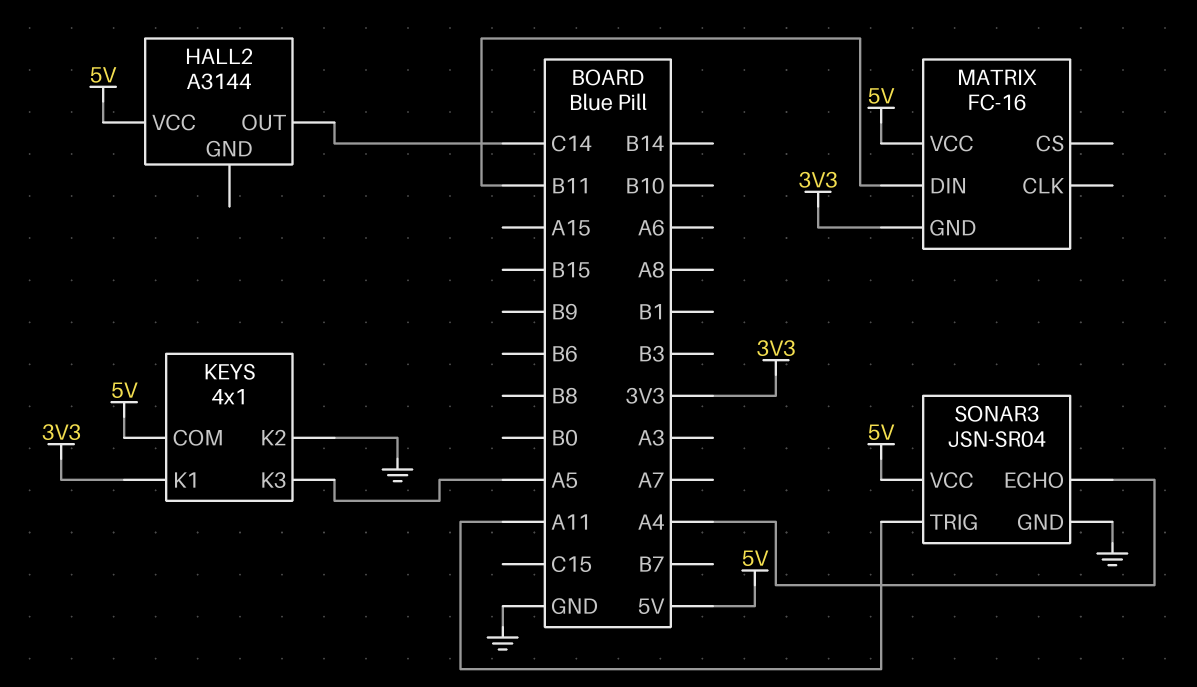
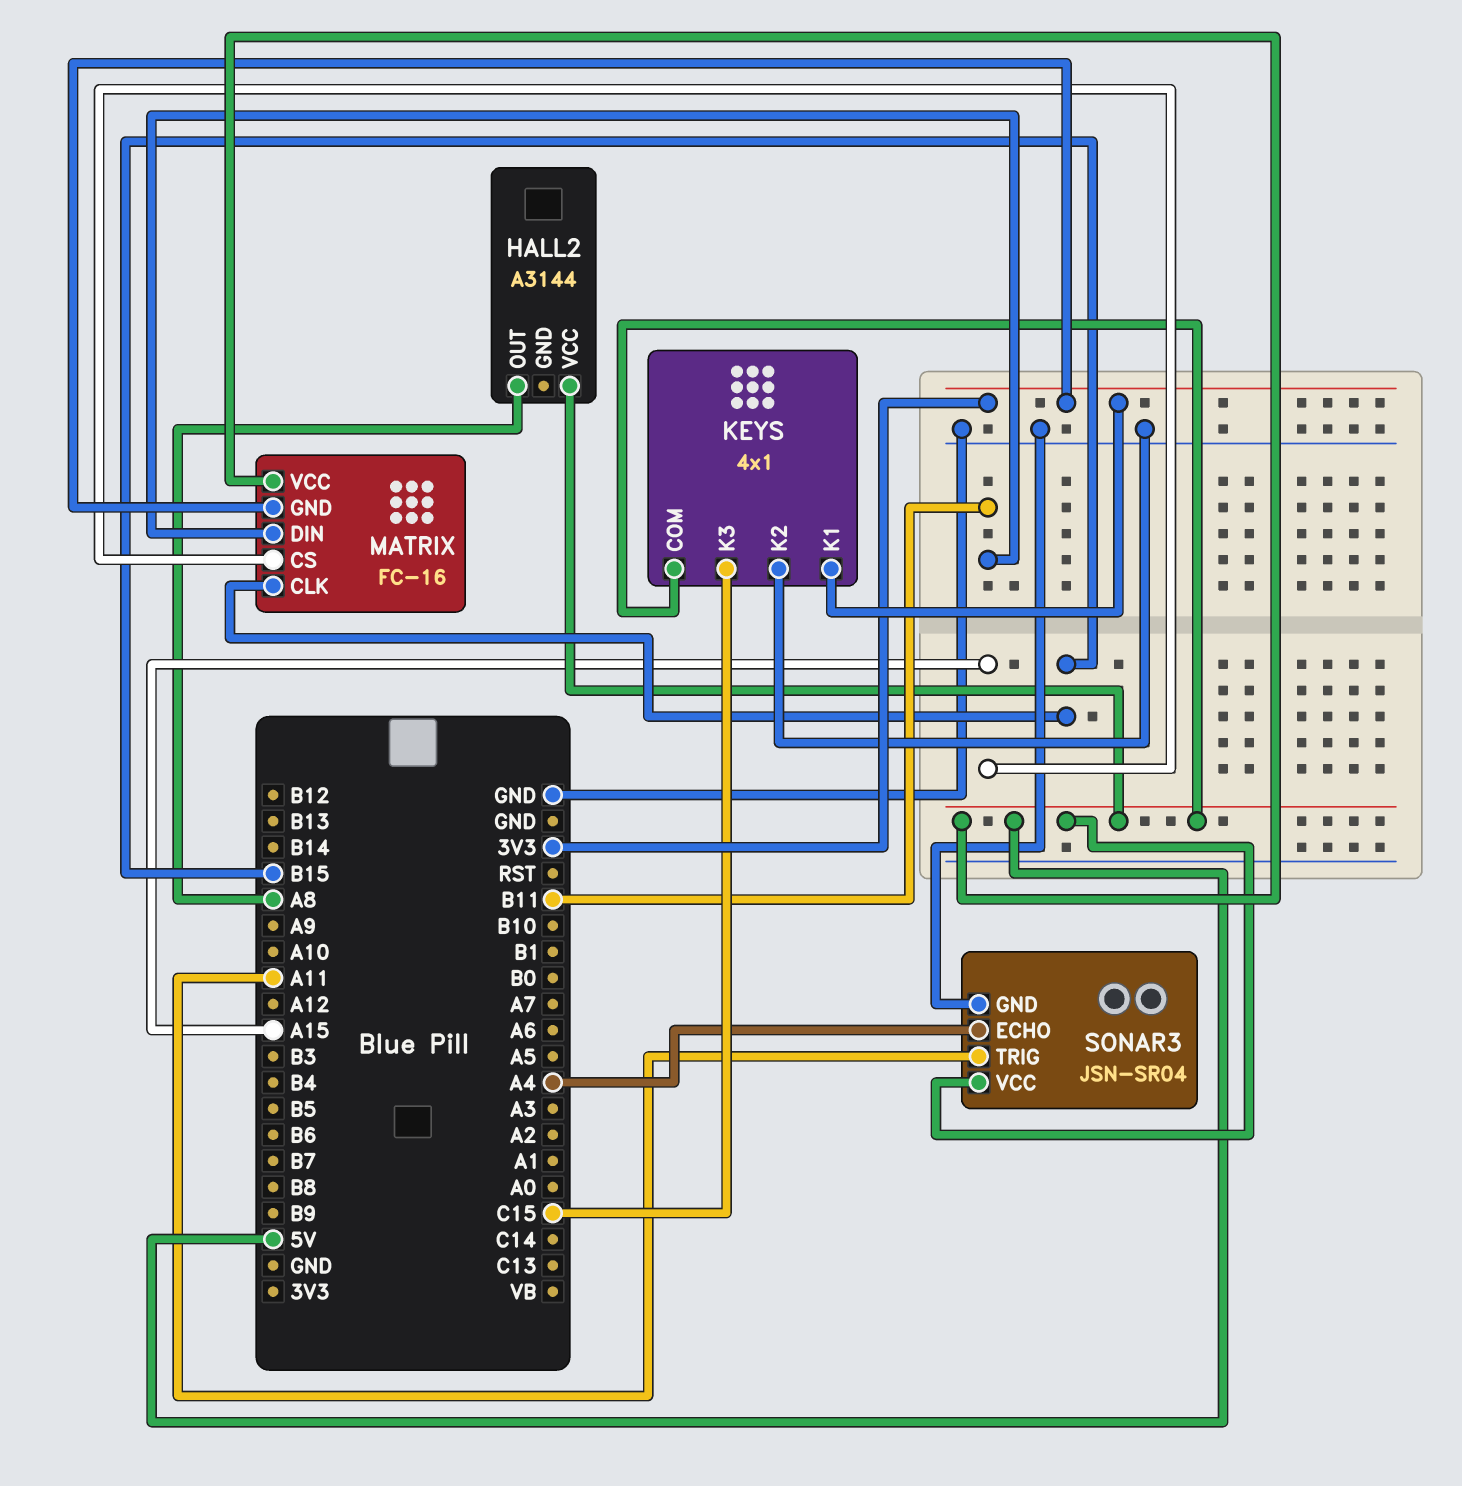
HALL2 pin OUT: C14 -> A8
KEYS pin K3: A5 -> C15
MATRIX pin CLK: none -> B15
MATRIX pin CS: none -> A15

